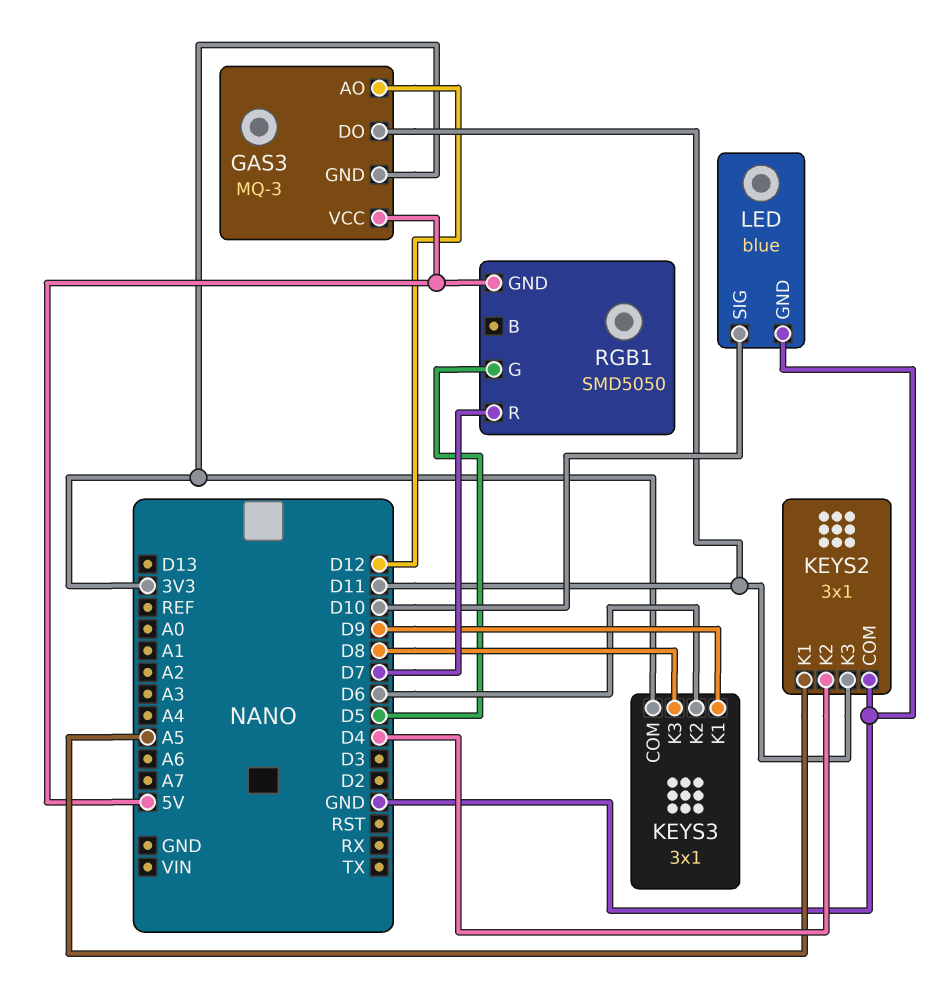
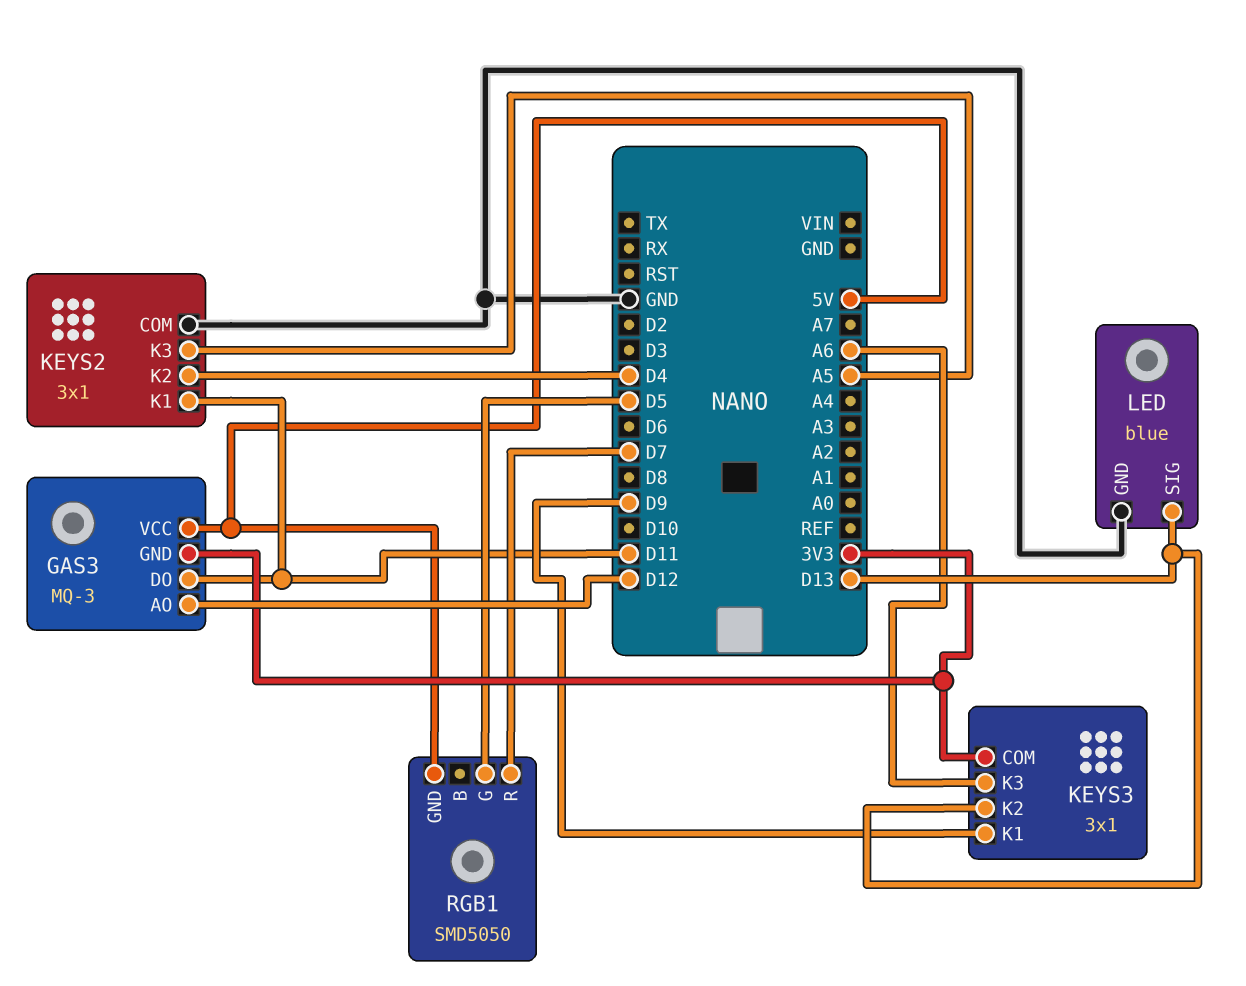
KEYS2 pin K1: A5 -> D11
KEYS2 pin K3: D11 -> A5
KEYS3 pin K2: D6 -> D13
KEYS3 pin K3: D8 -> A6
LED pin SIG: D10 -> D13

